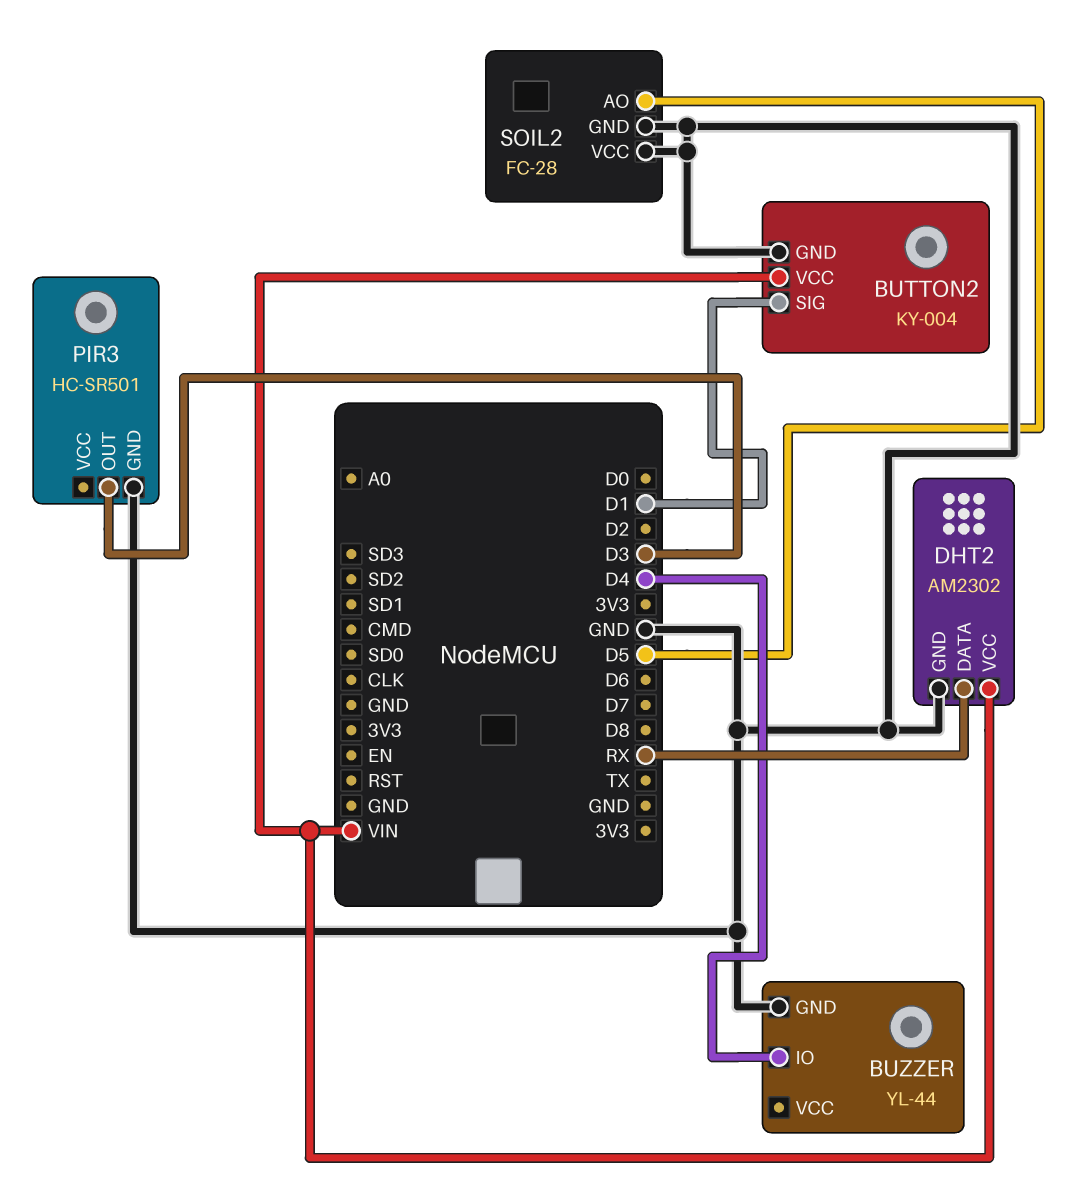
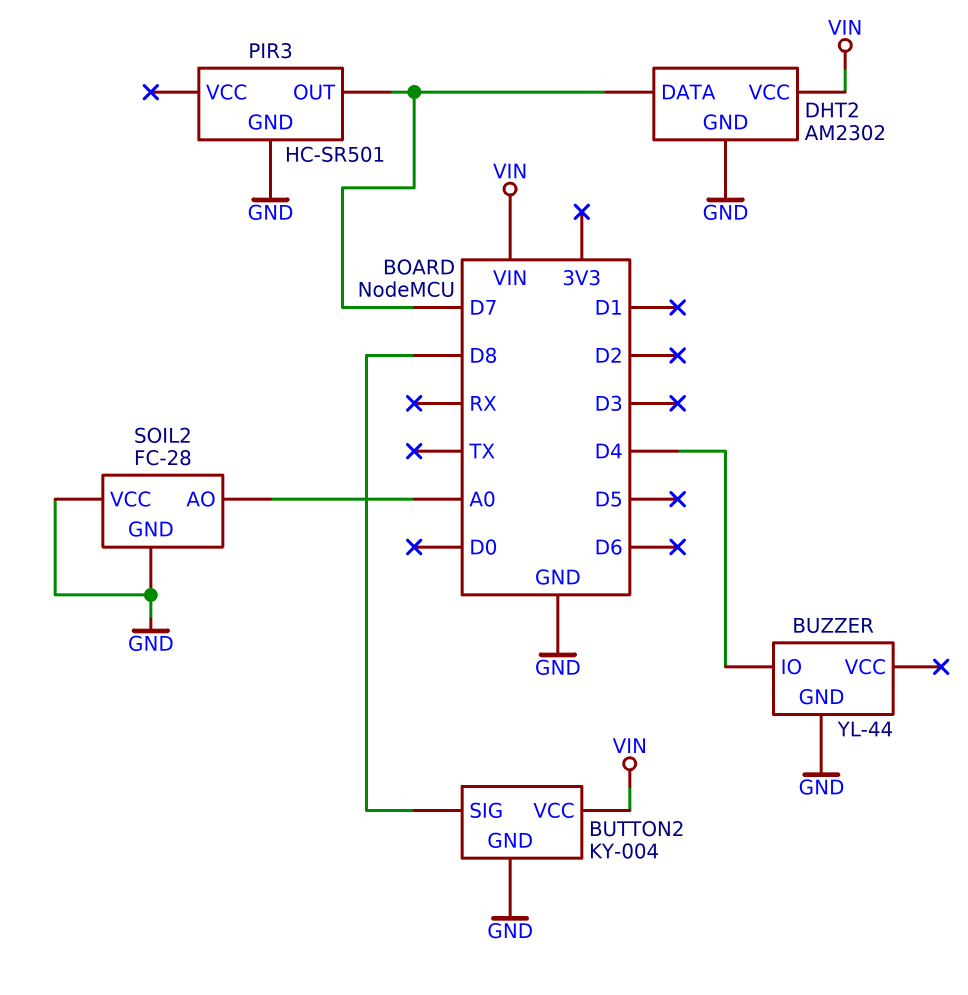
BUTTON2 pin SIG: D1 -> D8
DHT2 pin DATA: RX -> D7
PIR3 pin OUT: D3 -> D7
SOIL2 pin AO: D5 -> A0

